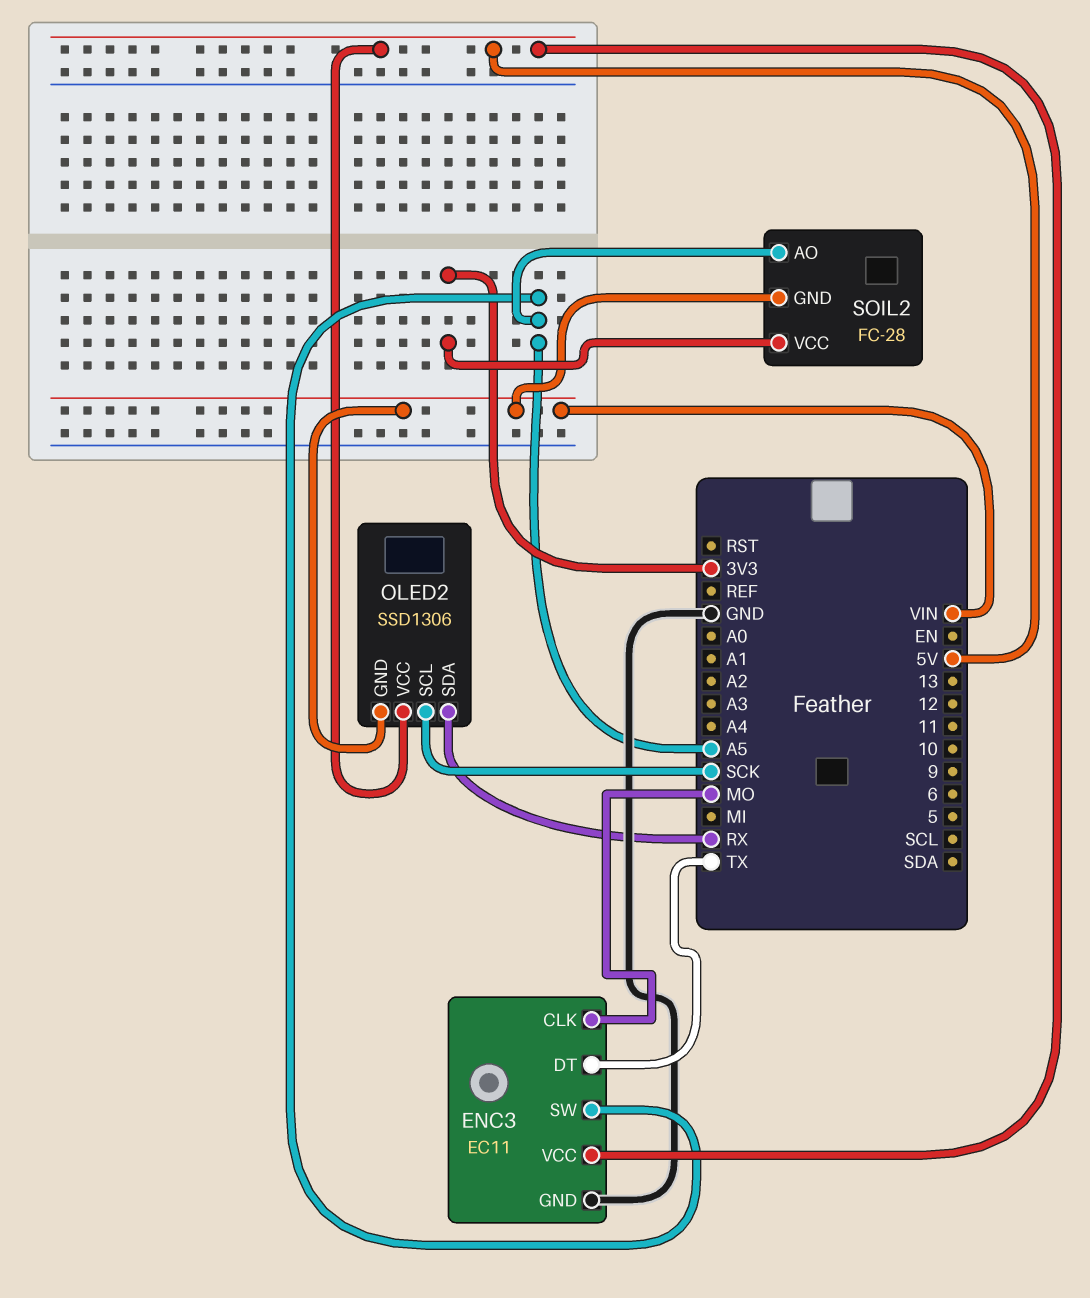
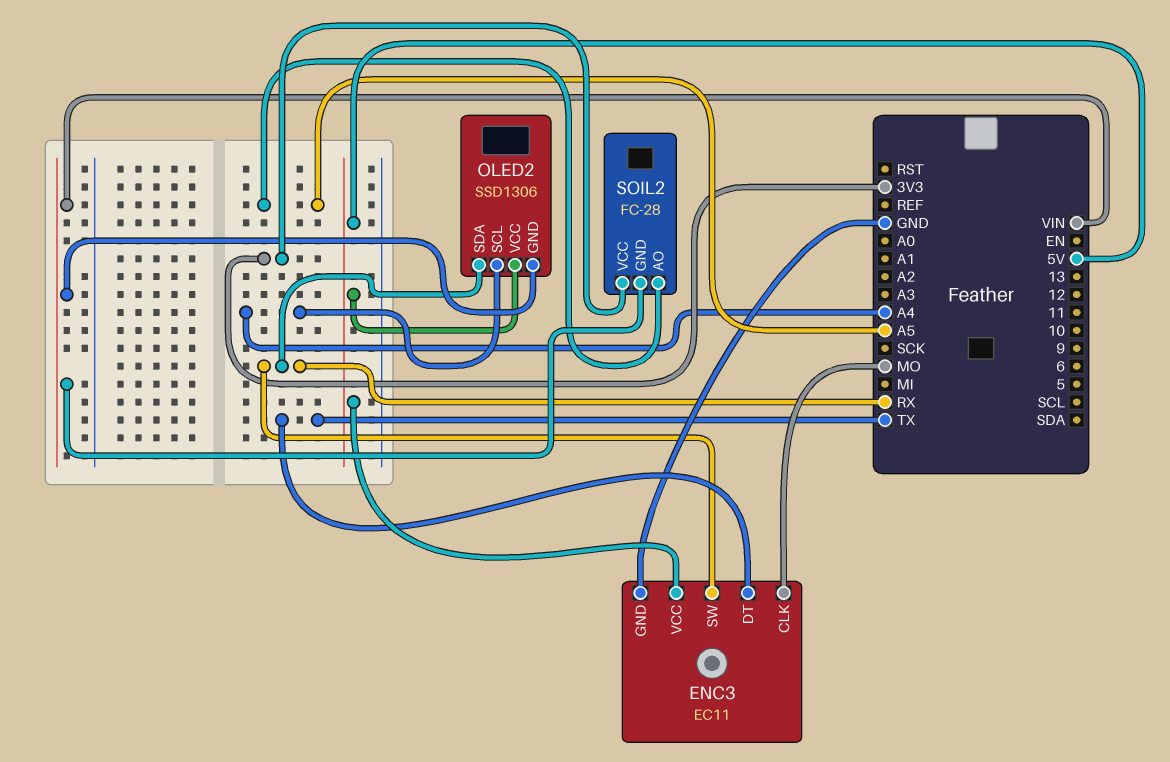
ENC3 pin SW: A5 -> RX
OLED2 pin SCL: SCK -> A4

